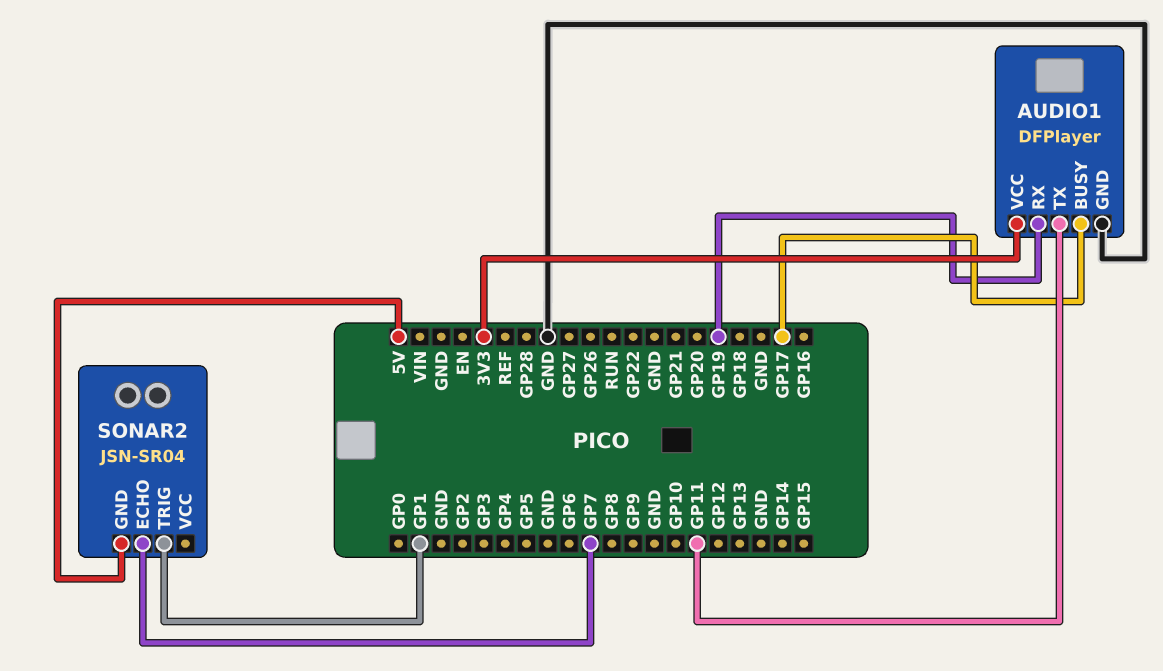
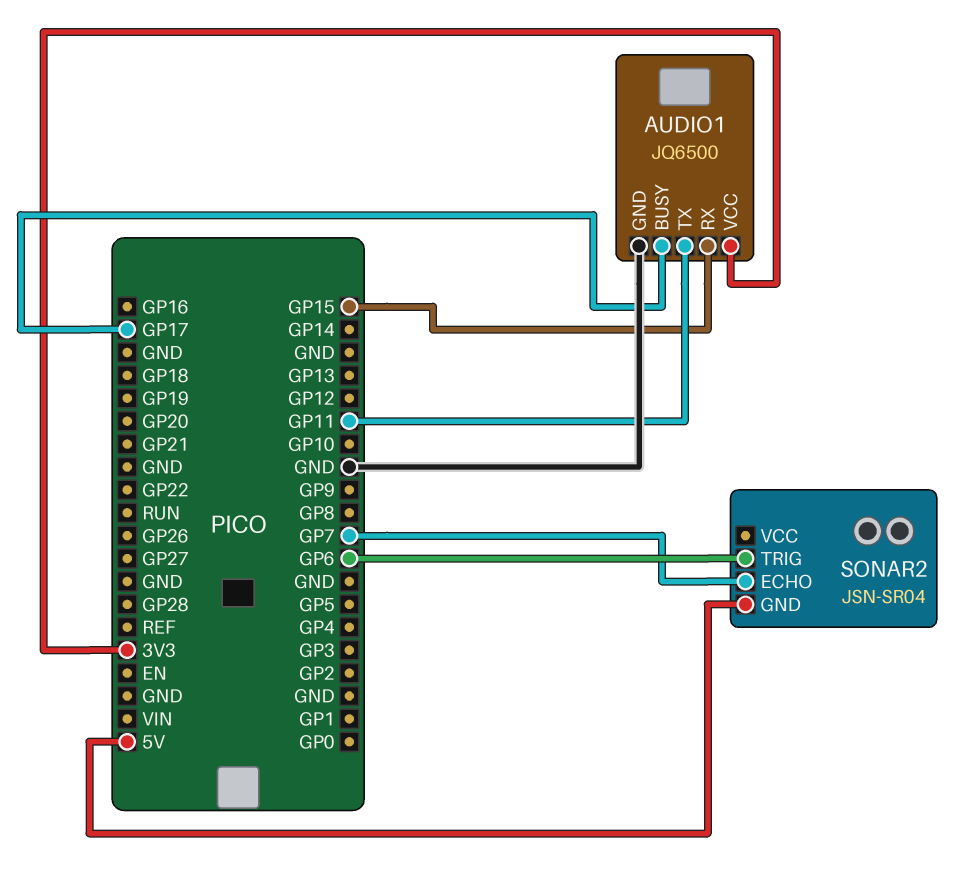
AUDIO1: DFPlayer -> JQ6500
AUDIO1 pin RX: GP19 -> GP15
SONAR2 pin TRIG: GP1 -> GP6

